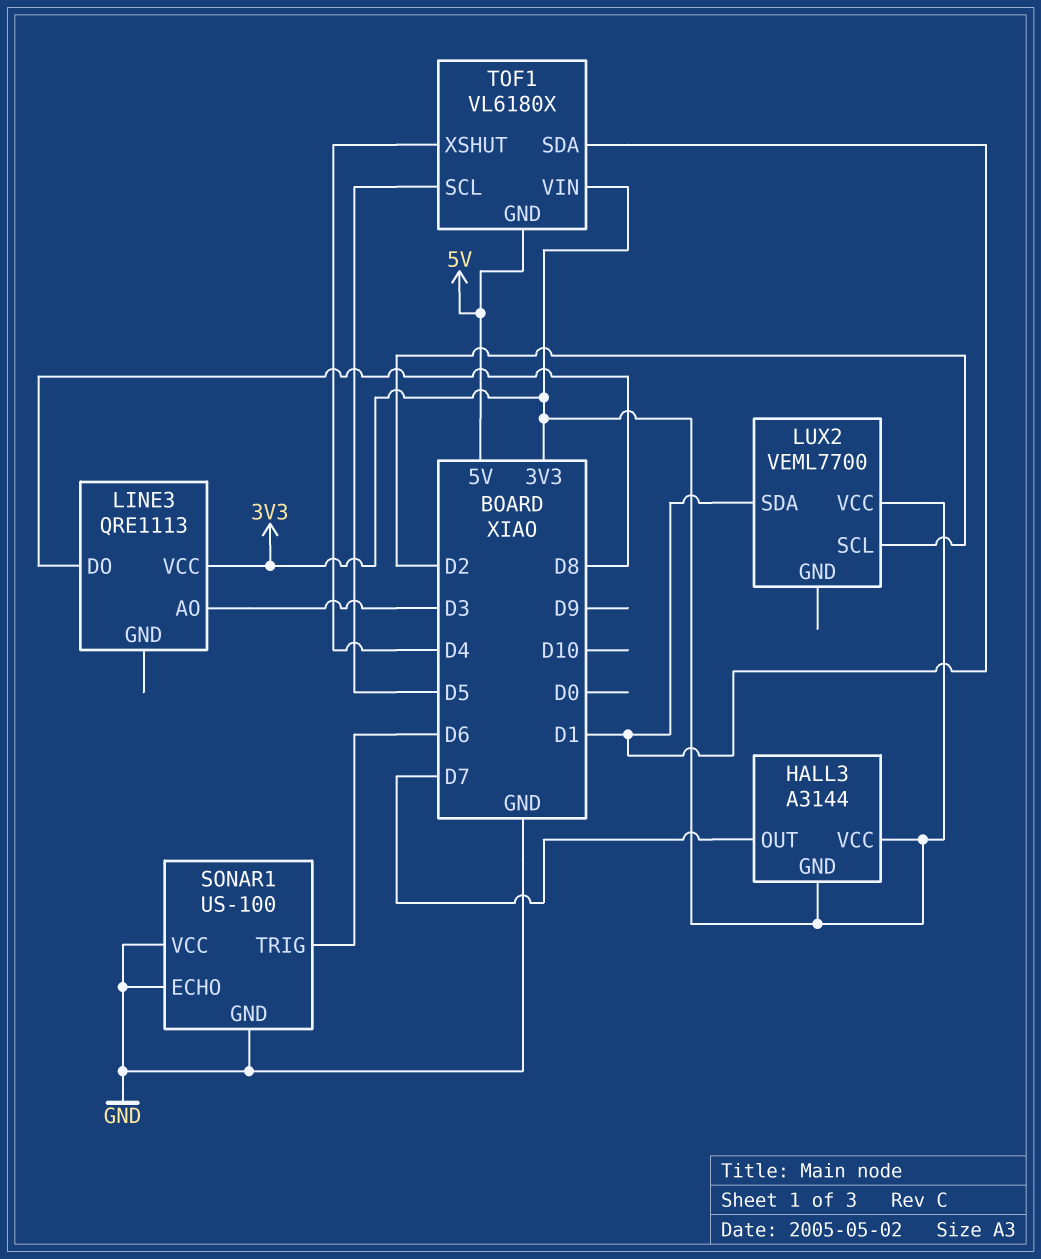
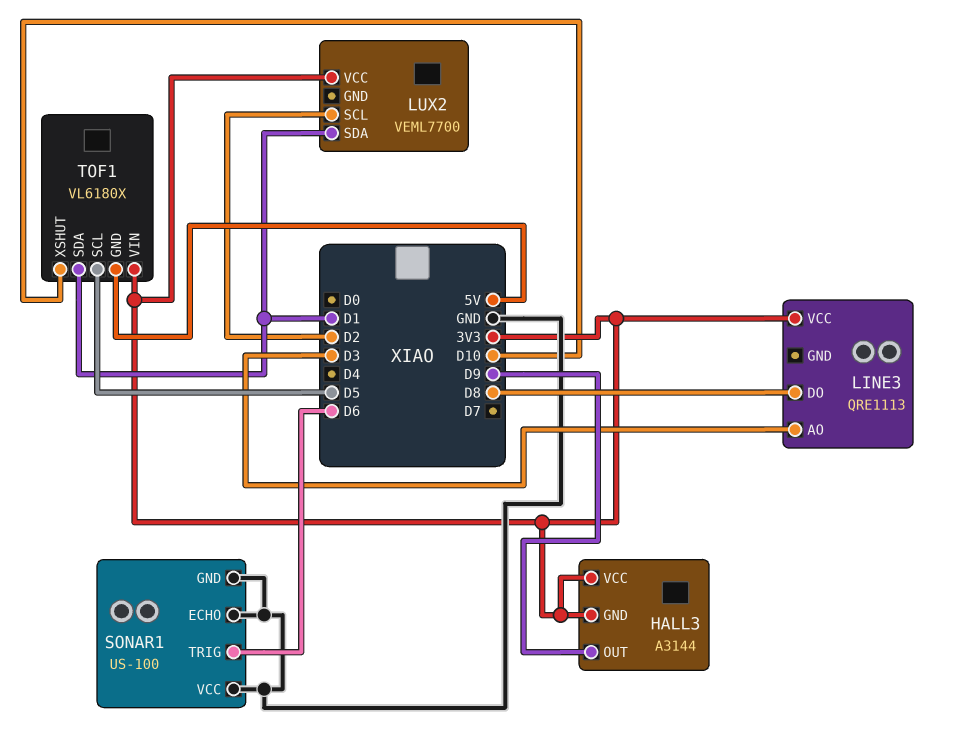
HALL3 pin OUT: D7 -> D9
TOF1 pin XSHUT: D4 -> D10

